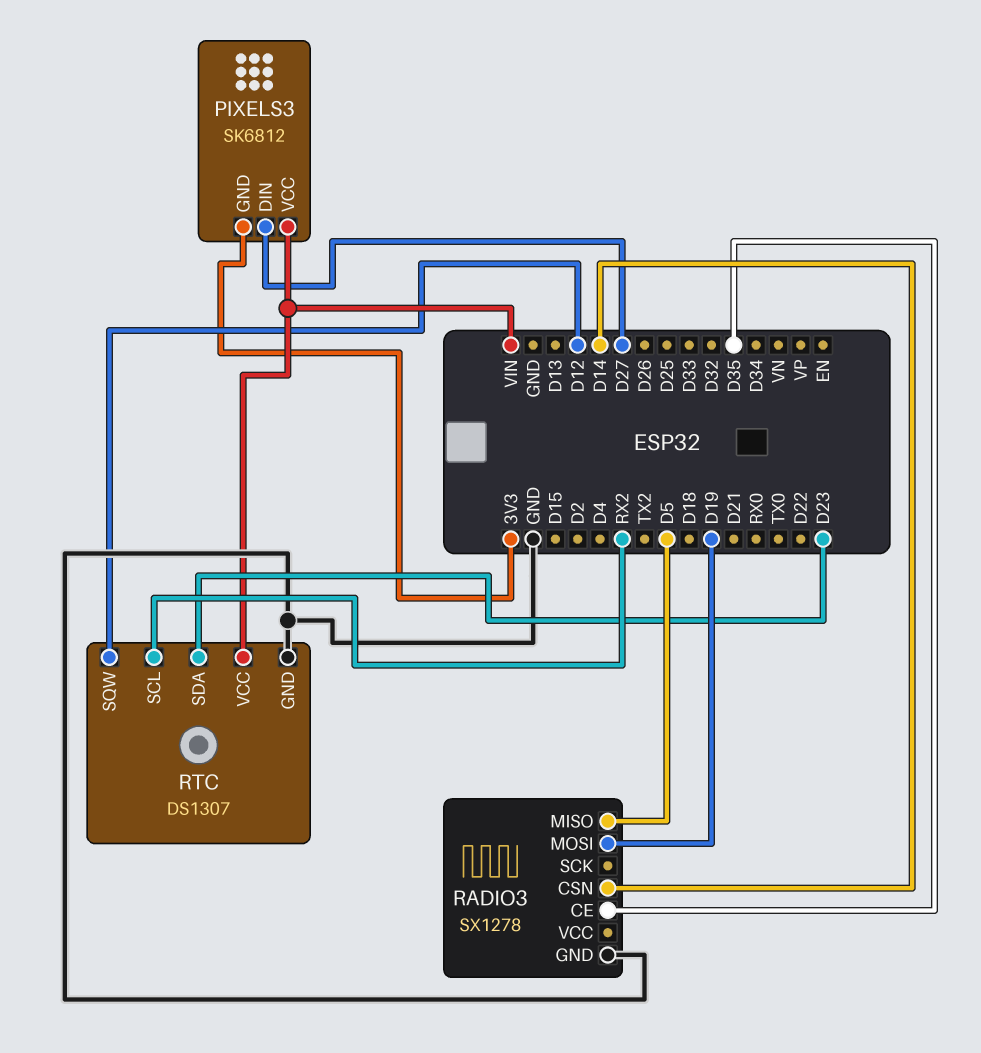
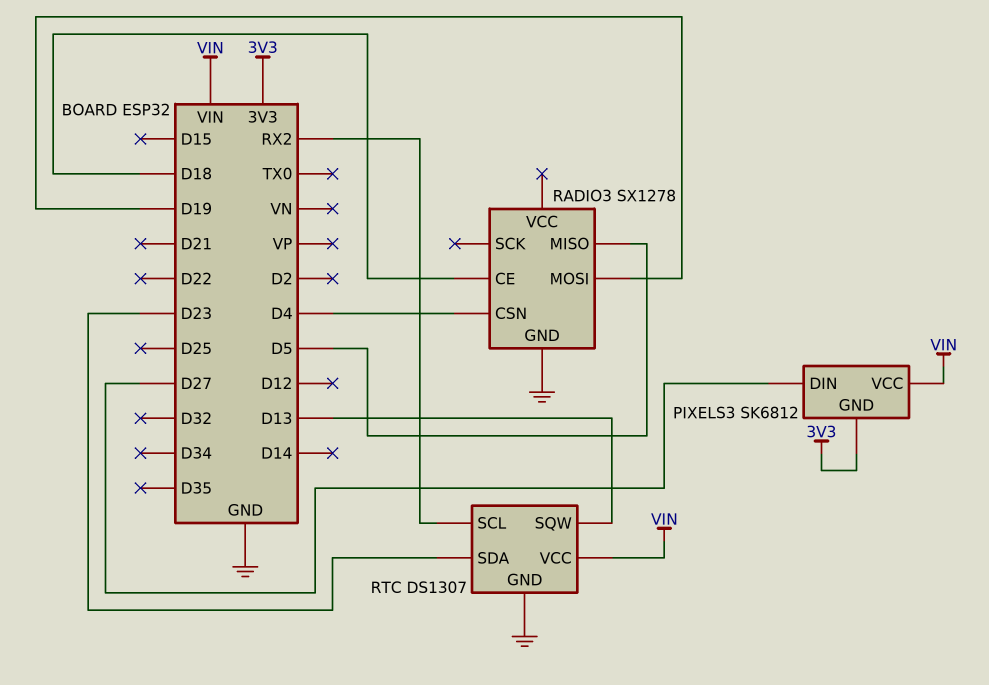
RADIO3 pin CE: D35 -> D18
RADIO3 pin CSN: D14 -> D4
RTC pin SQW: D12 -> D13

